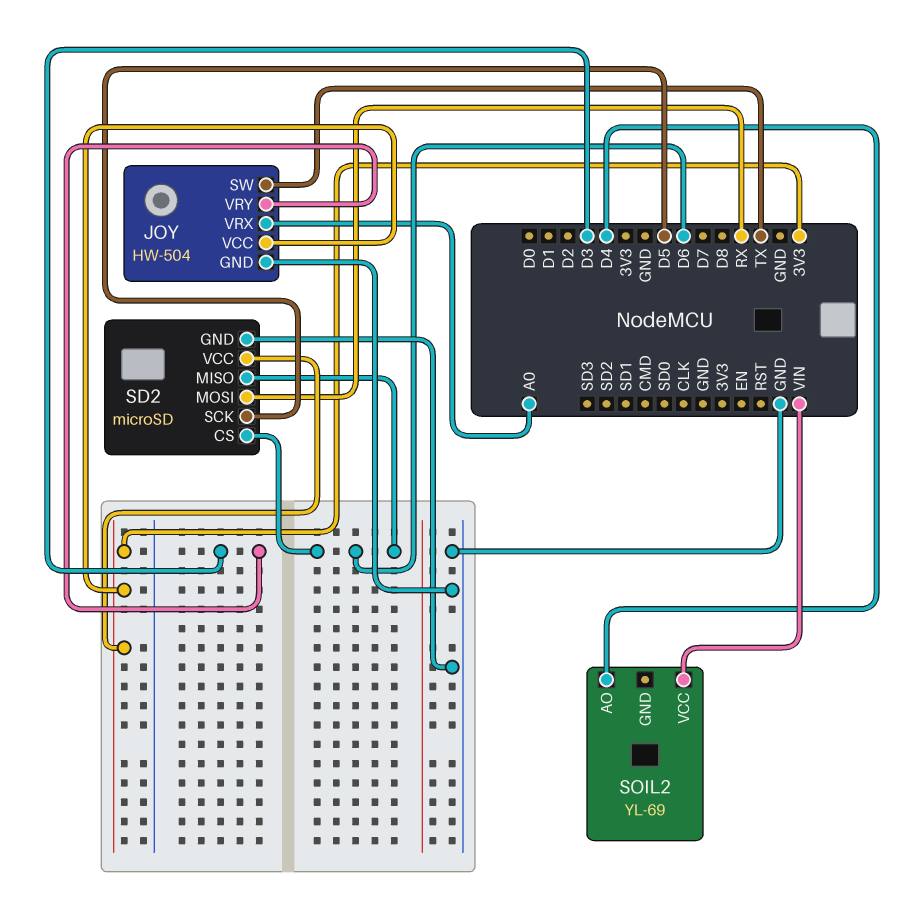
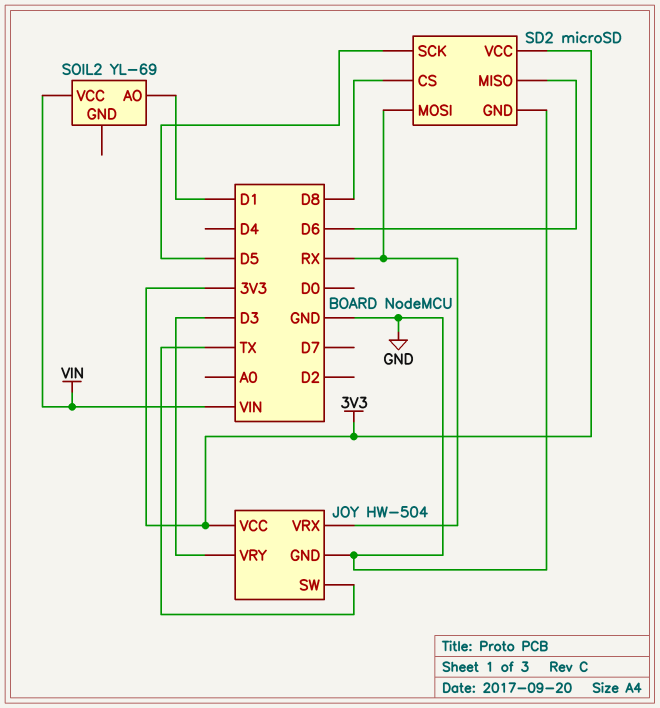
JOY pin VRX: A0 -> RX
SD2 pin CS: D6 -> D8
SOIL2 pin AO: D4 -> D1

